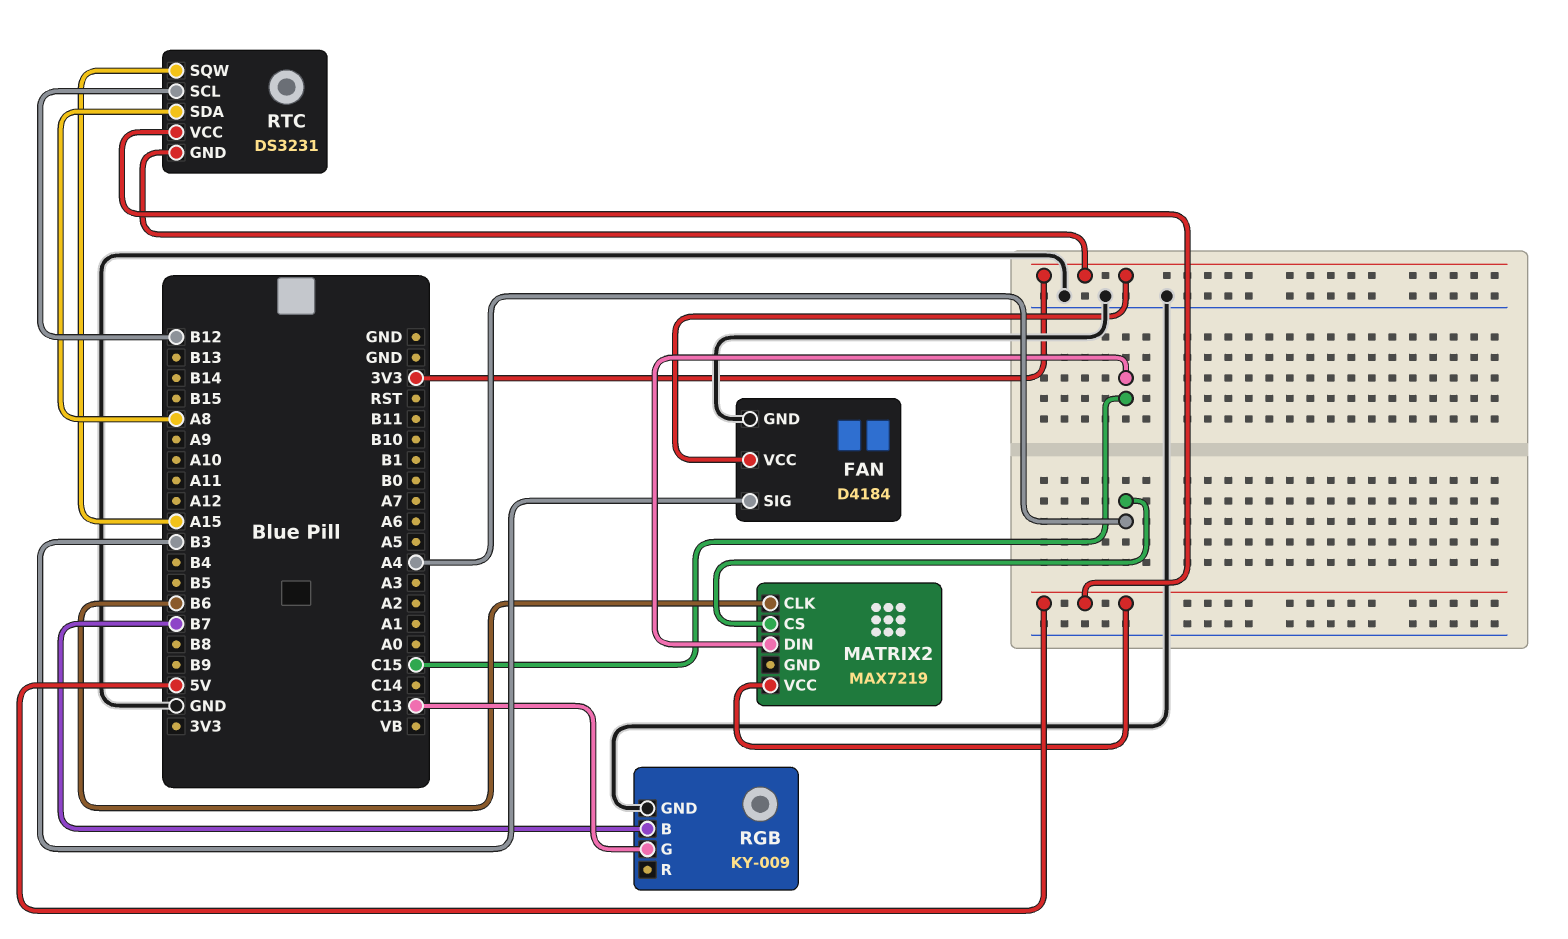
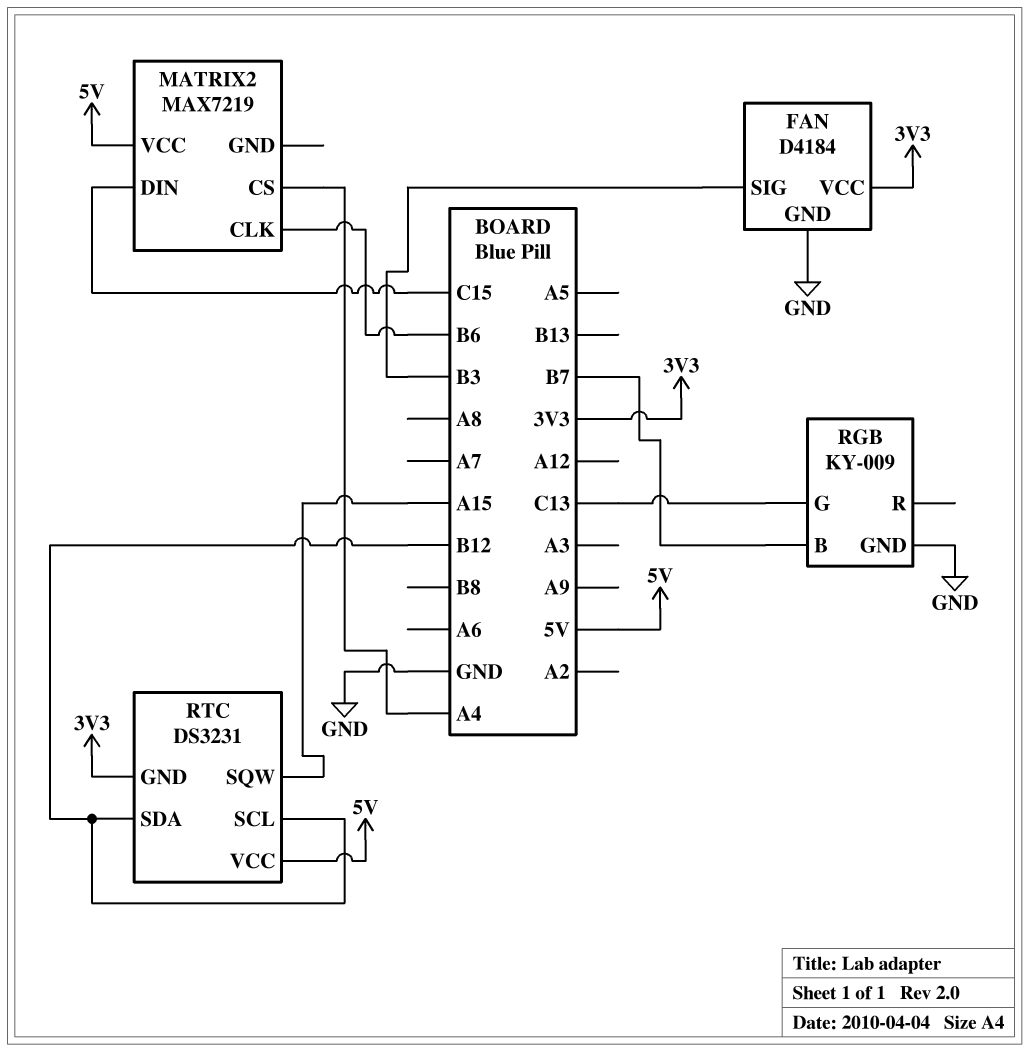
RTC pin SDA: A8 -> B12

